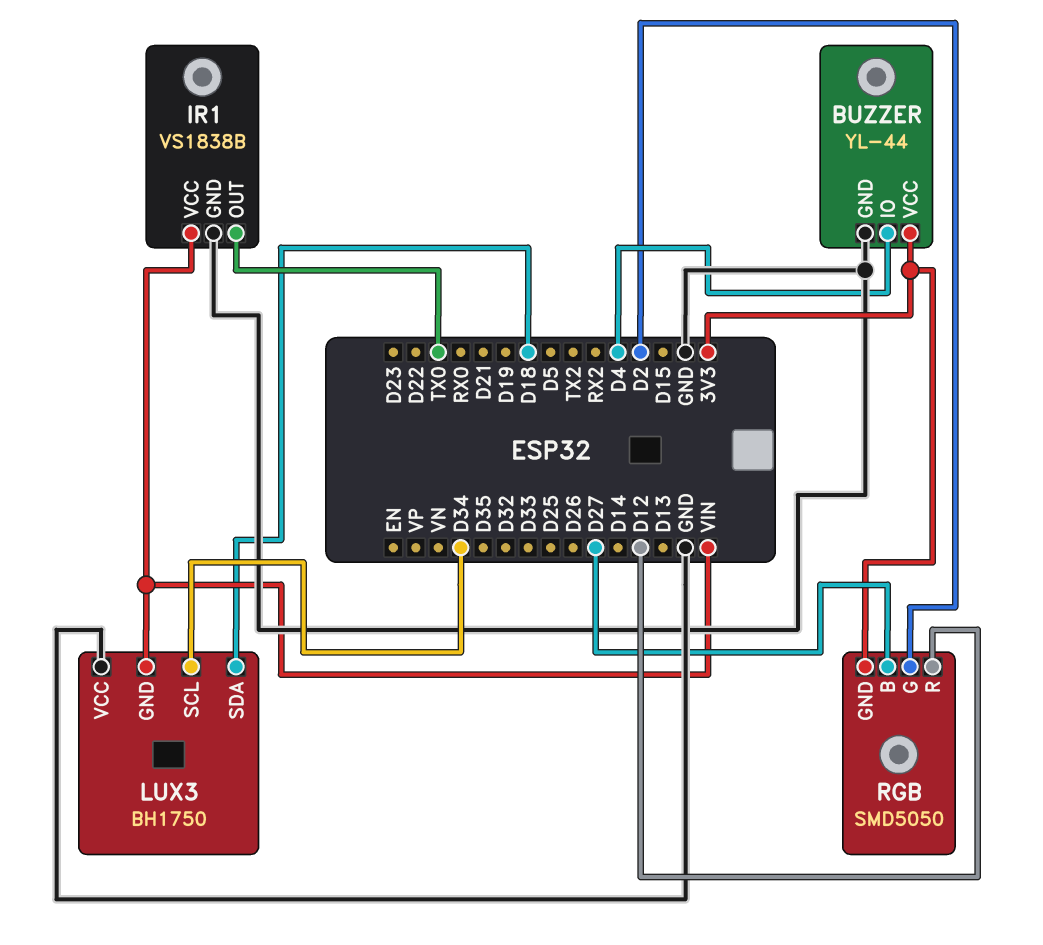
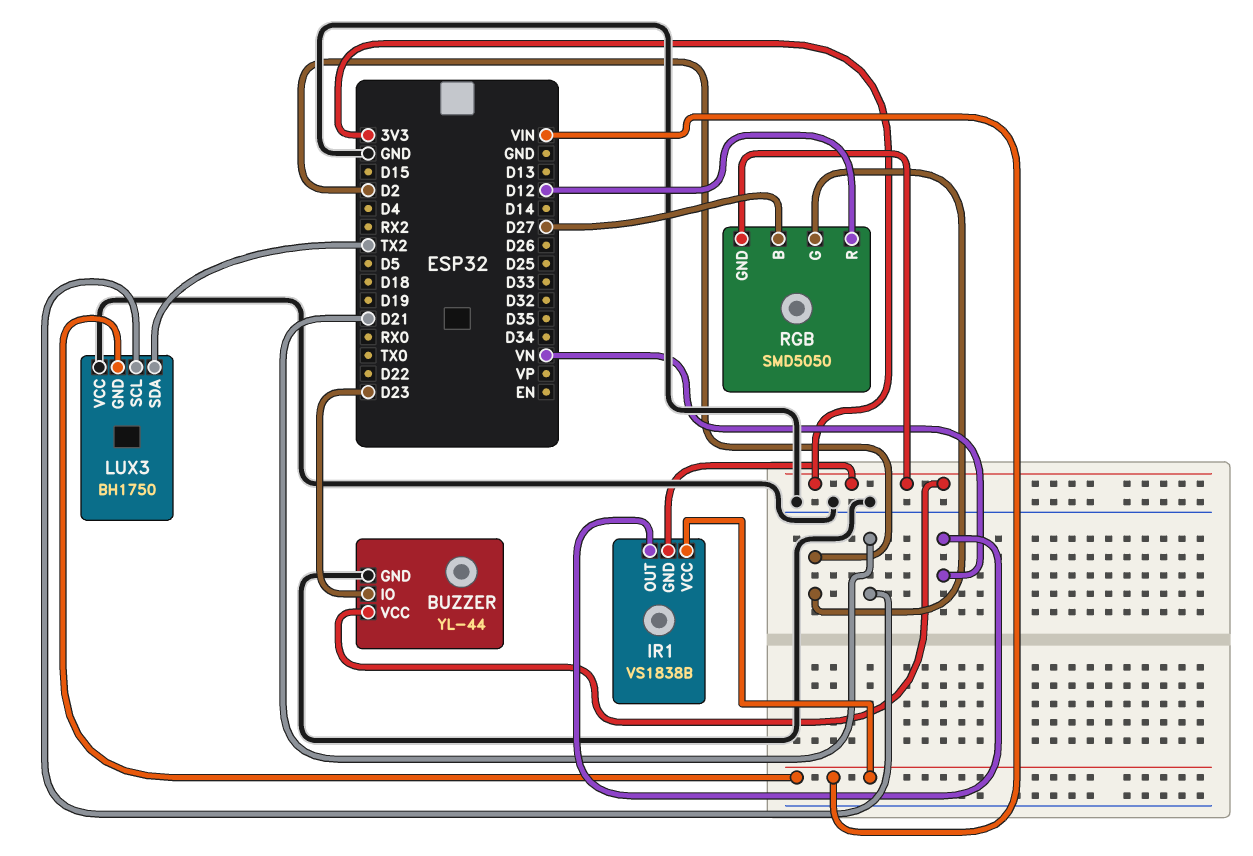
BUZZER pin IO: D4 -> D23
IR1 pin GND: GND -> 3V3
IR1 pin OUT: TX0 -> VN
LUX3 pin SCL: D34 -> D21
LUX3 pin SDA: D18 -> TX2

